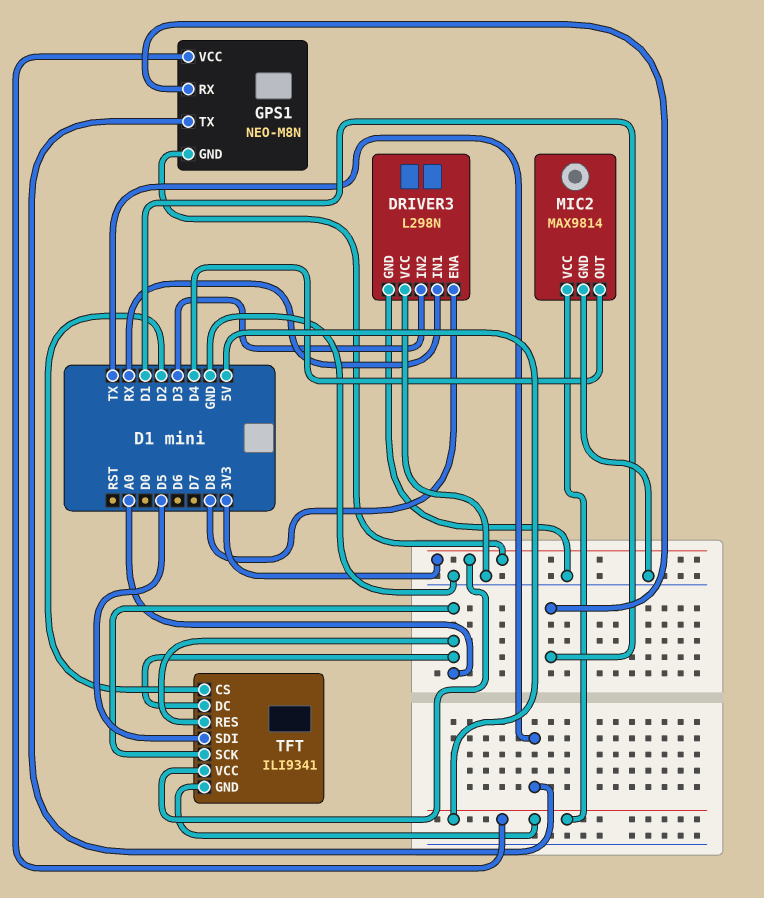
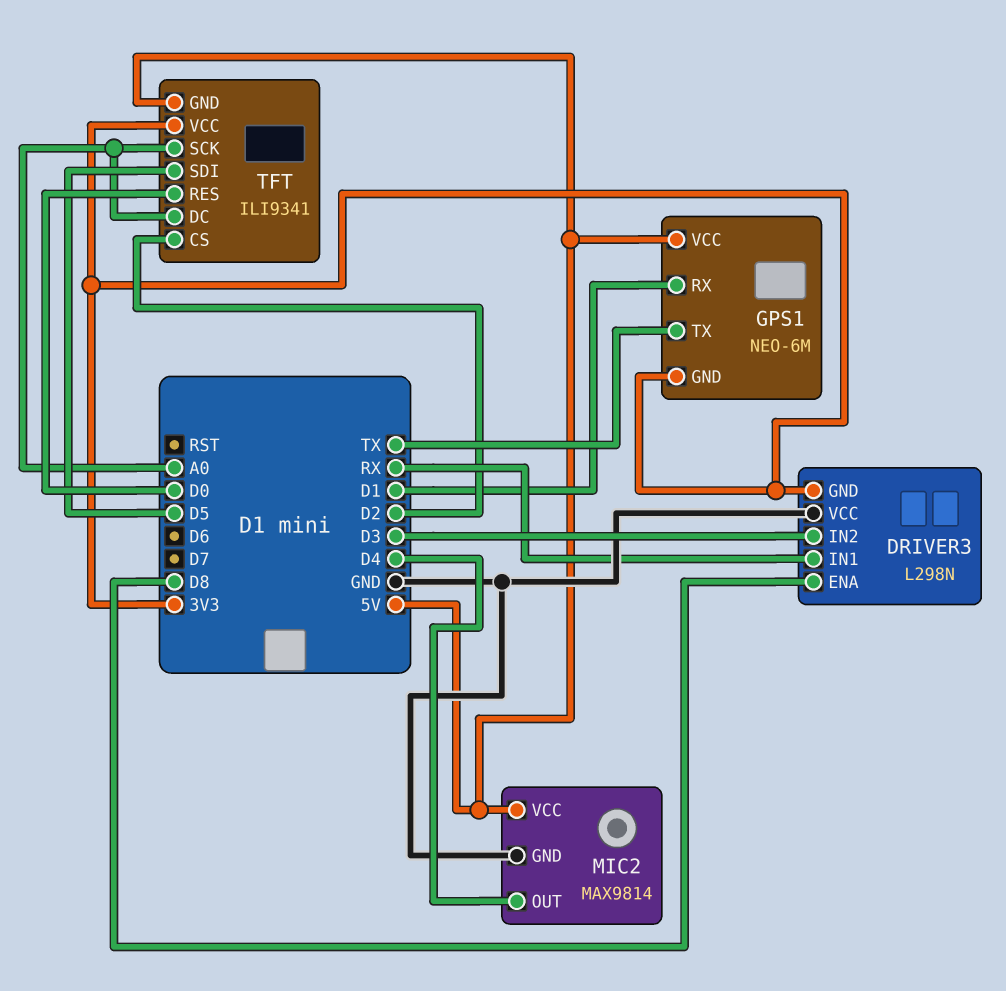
DRIVER3 pin GND: GND -> 3V3
GPS1: NEO-M8N -> NEO-6M
TFT pin RES: A0 -> D0

